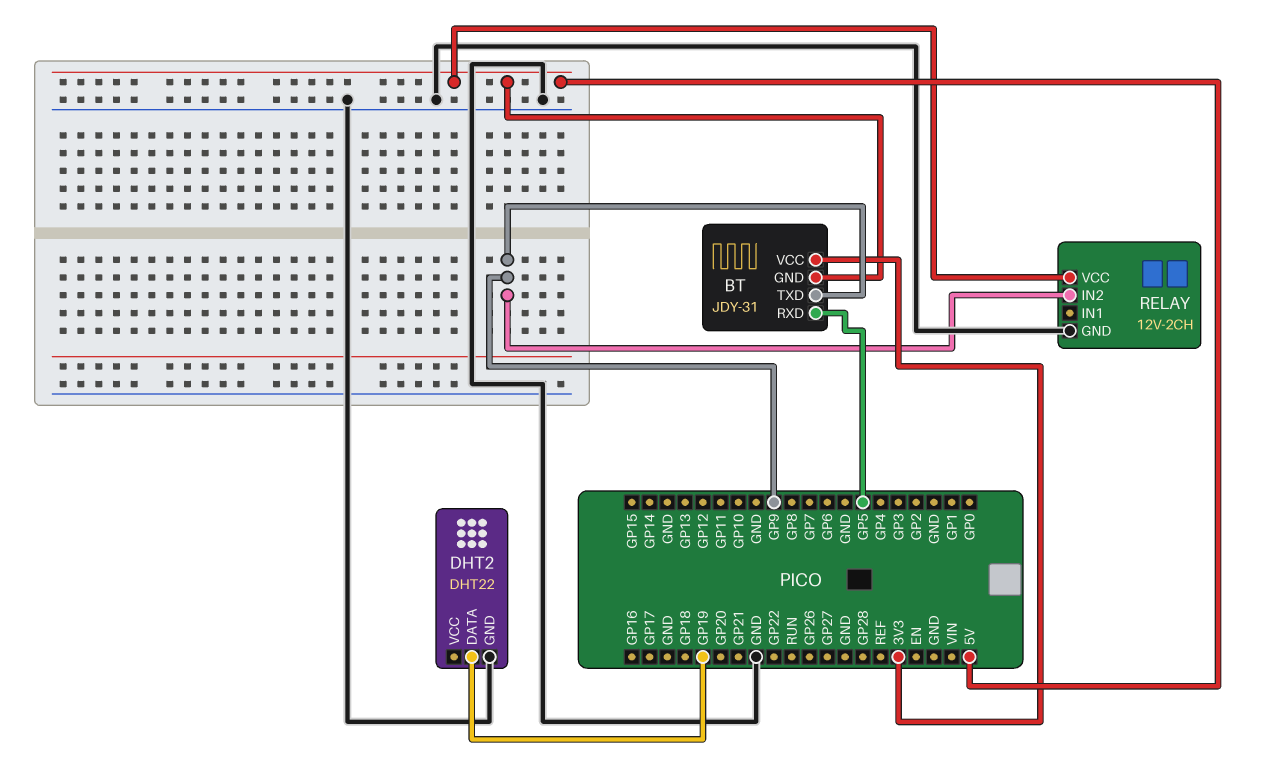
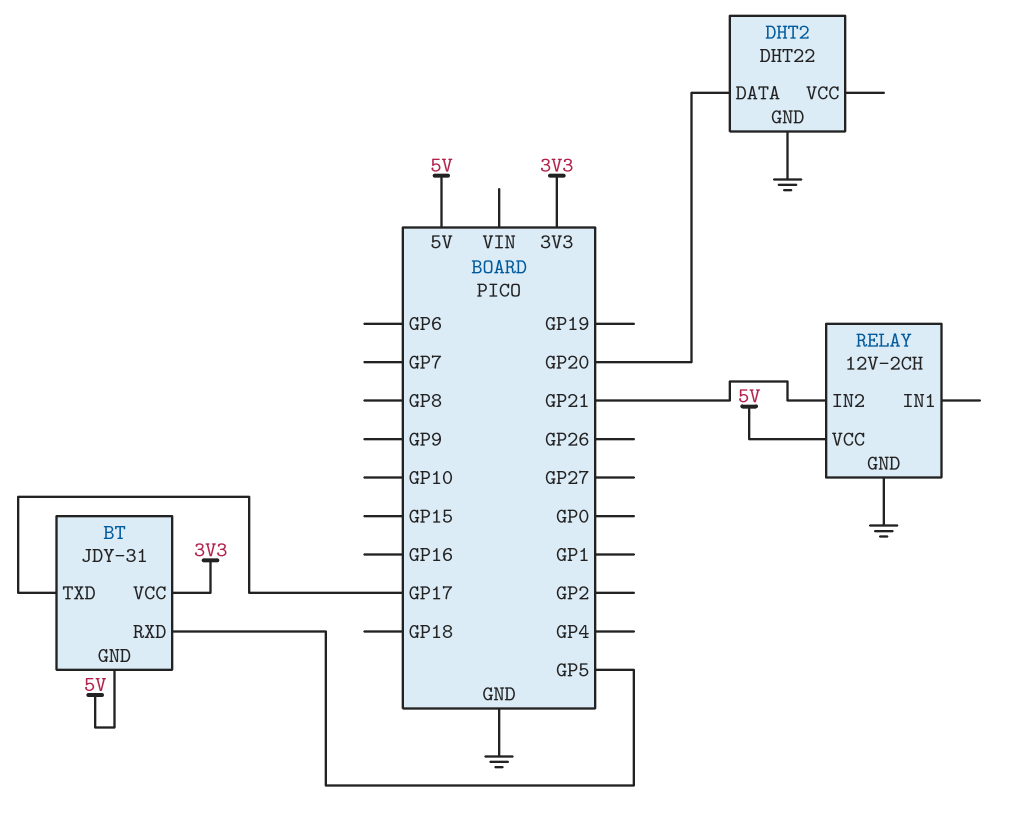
BT pin TXD: GP9 -> GP17
DHT2 pin DATA: GP19 -> GP20
RELAY pin IN2: GP9 -> GP21

